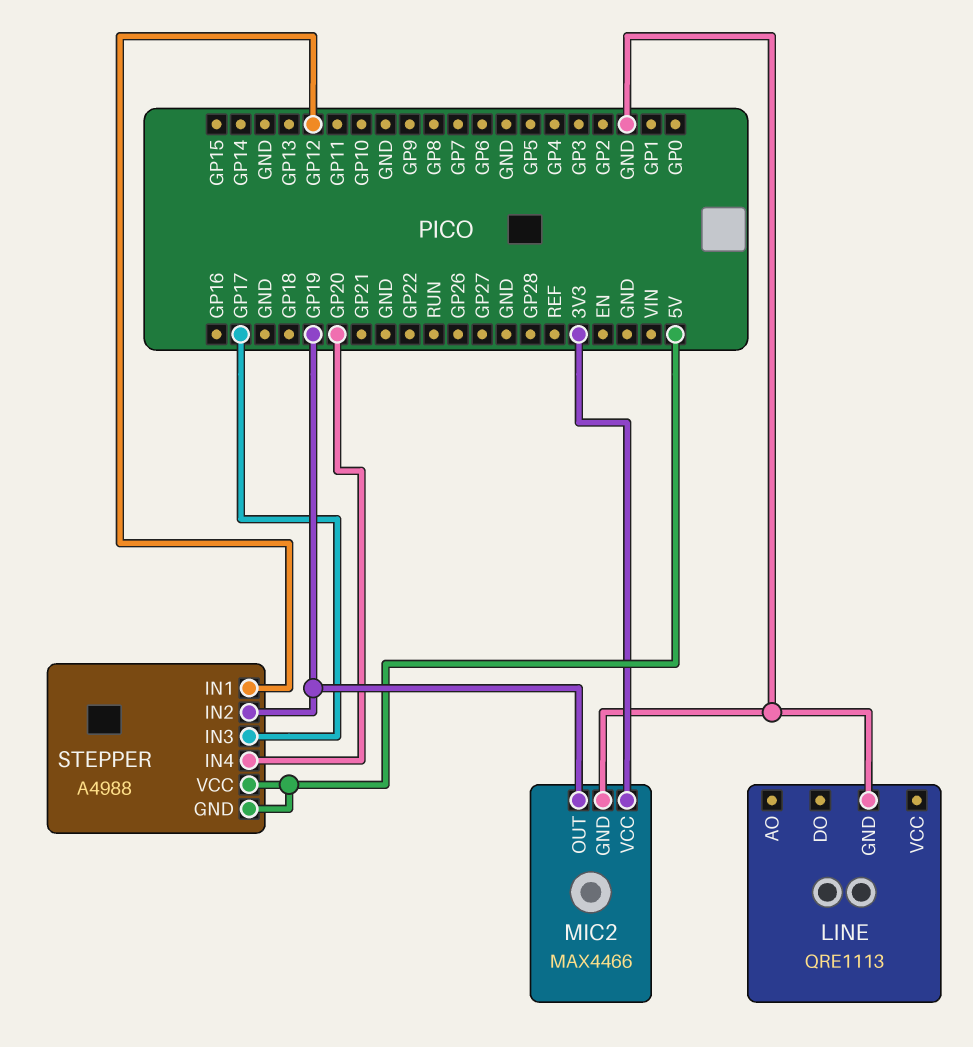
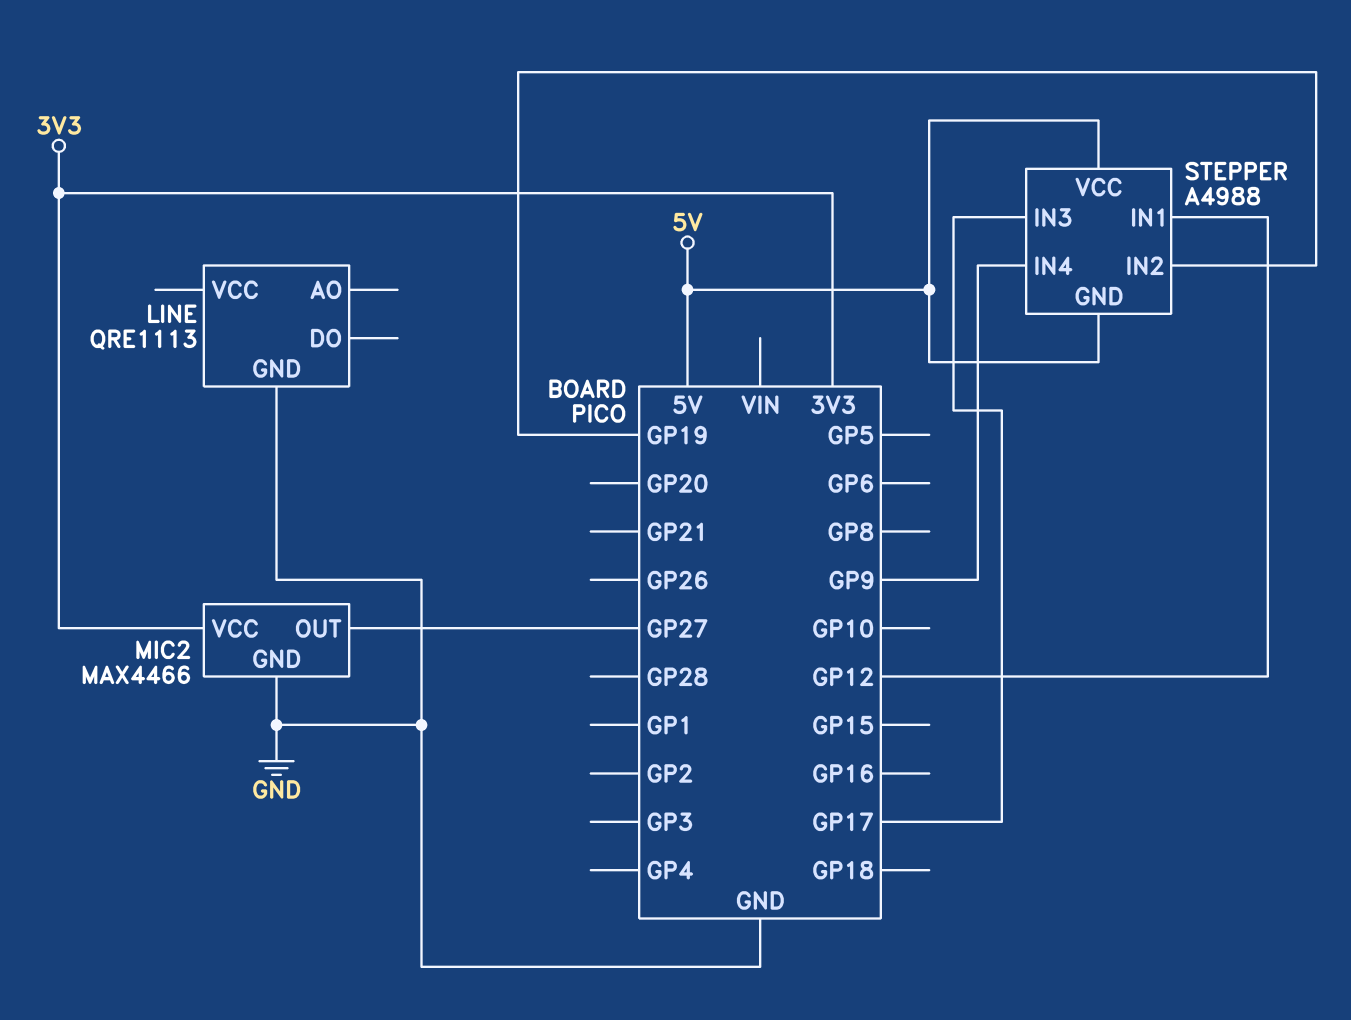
MIC2 pin OUT: GP19 -> GP27
STEPPER pin IN4: GP20 -> GP9

